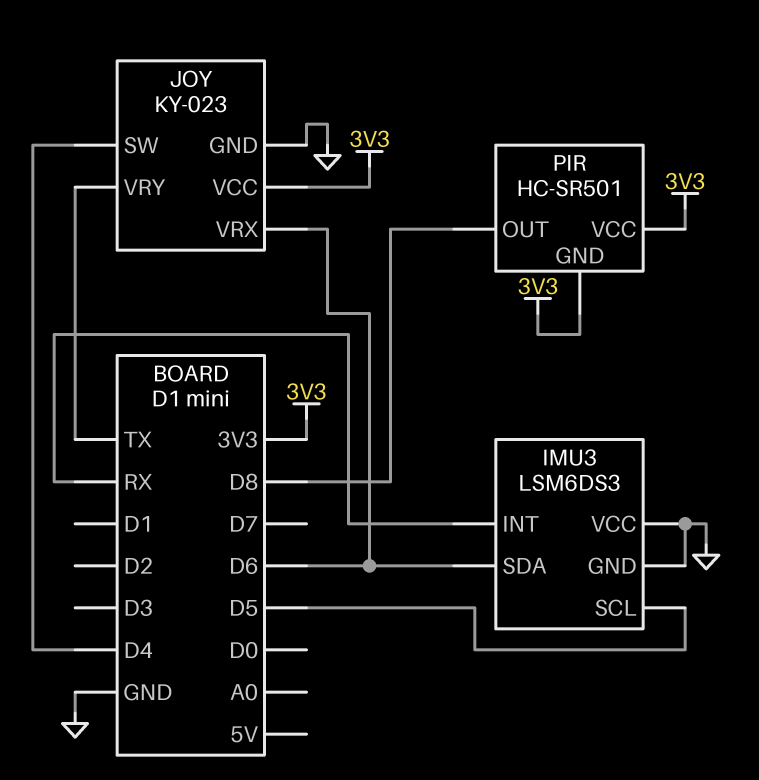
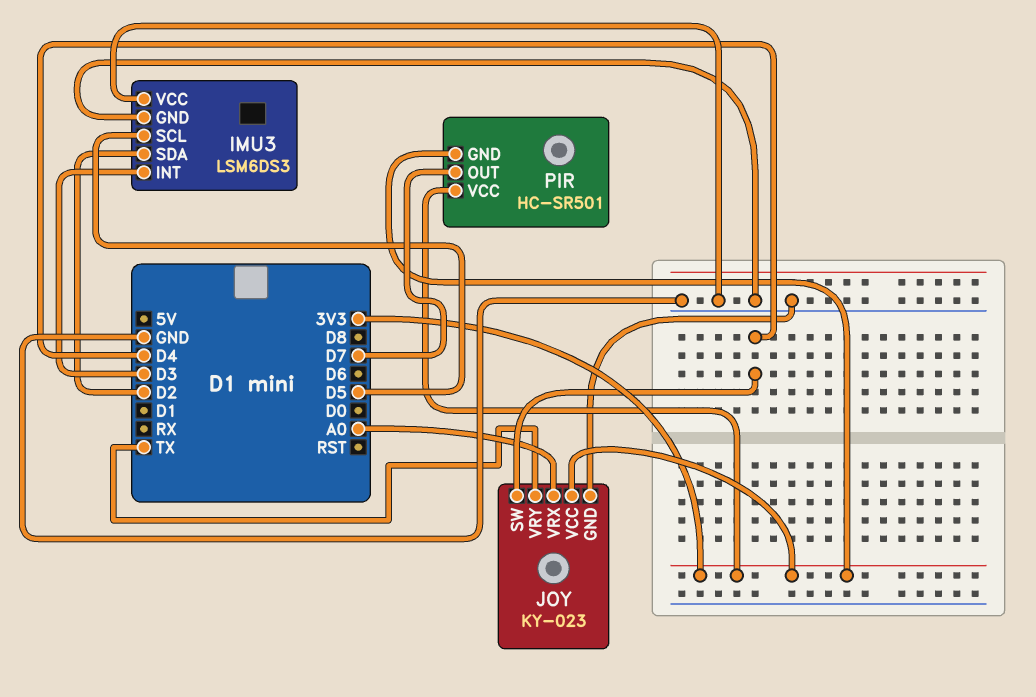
IMU3 pin INT: RX -> D3
IMU3 pin SDA: D6 -> D2
JOY pin VRX: D6 -> A0
PIR pin OUT: D8 -> D7

